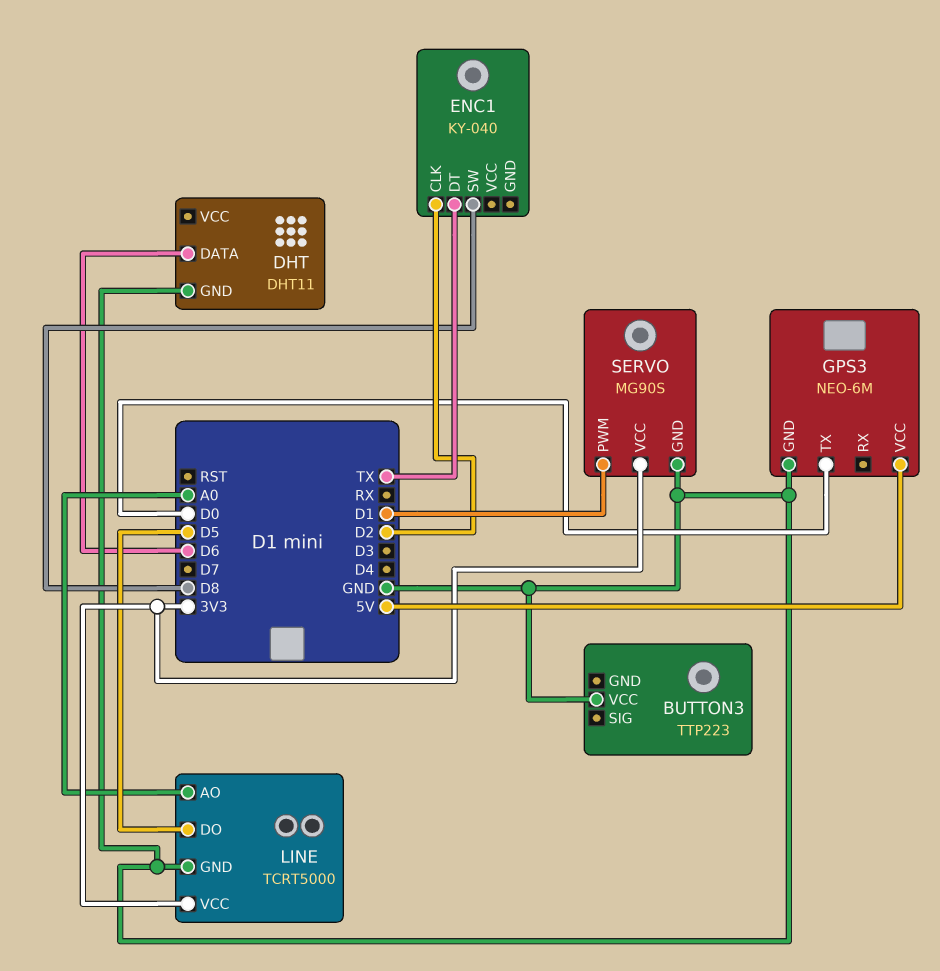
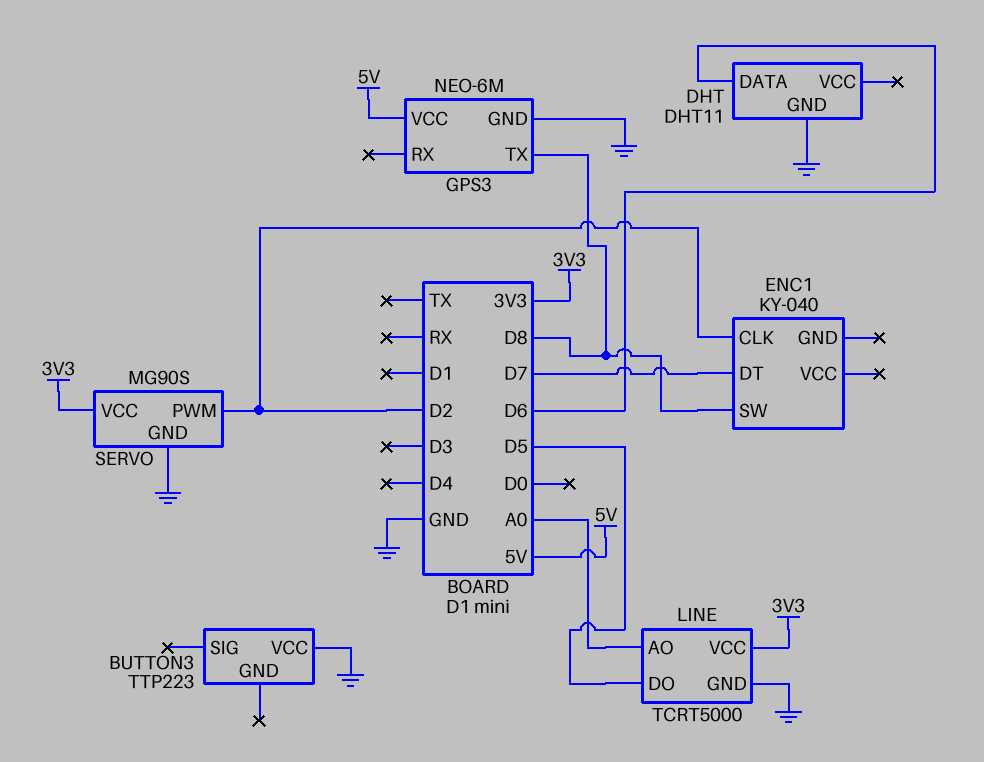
ENC1 pin DT: TX -> D7
GPS3 pin TX: D0 -> D8
SERVO pin PWM: D1 -> D2

